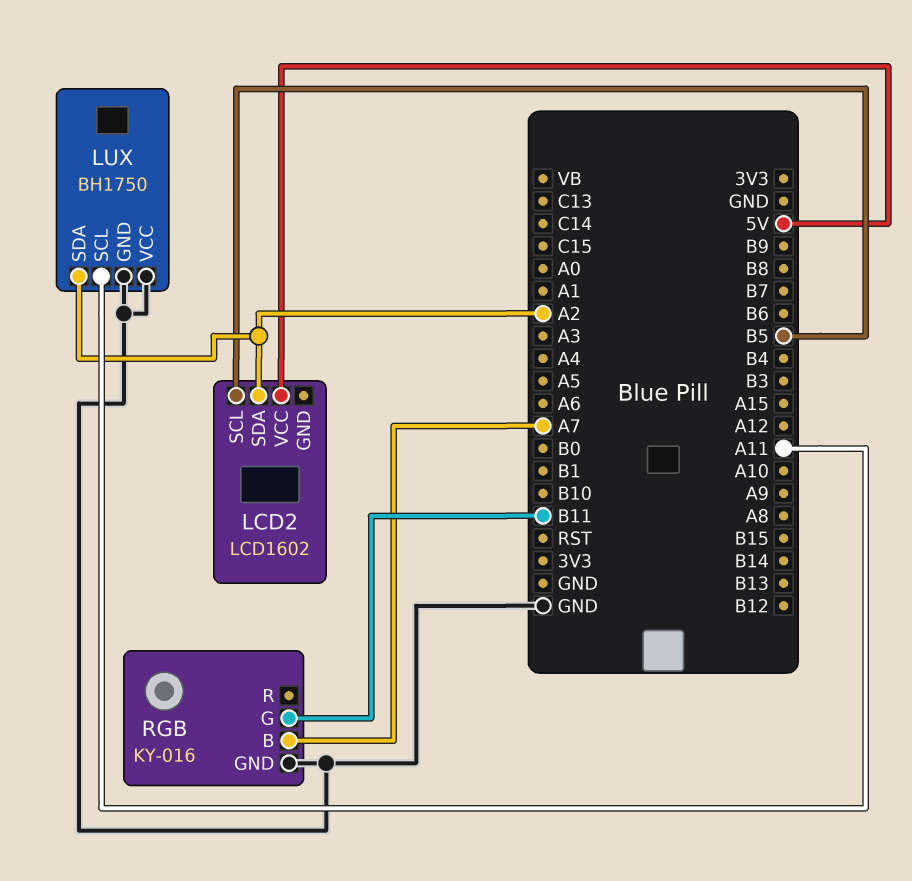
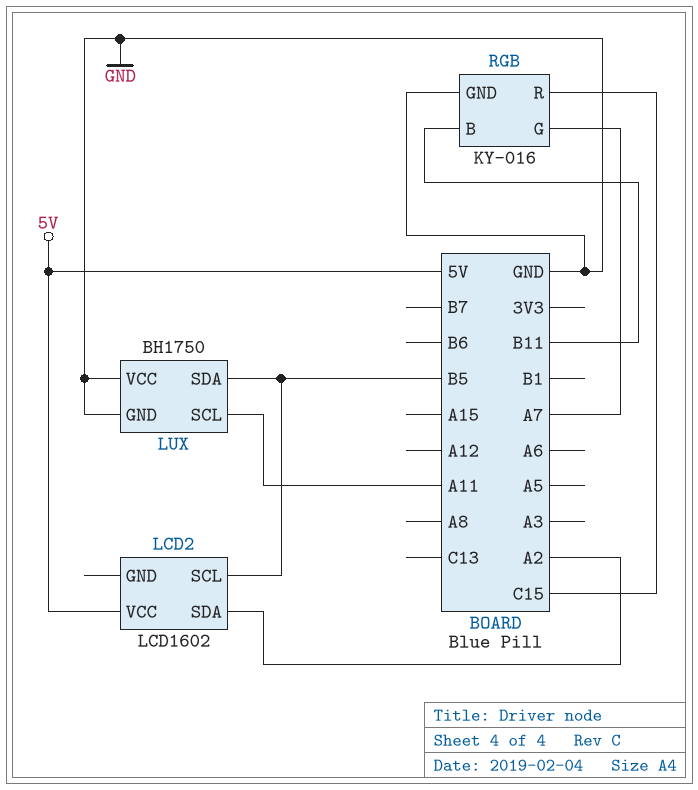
LUX pin SDA: A2 -> B5
RGB pin B: A7 -> B11
RGB pin G: B11 -> A7
RGB pin R: none -> C15

